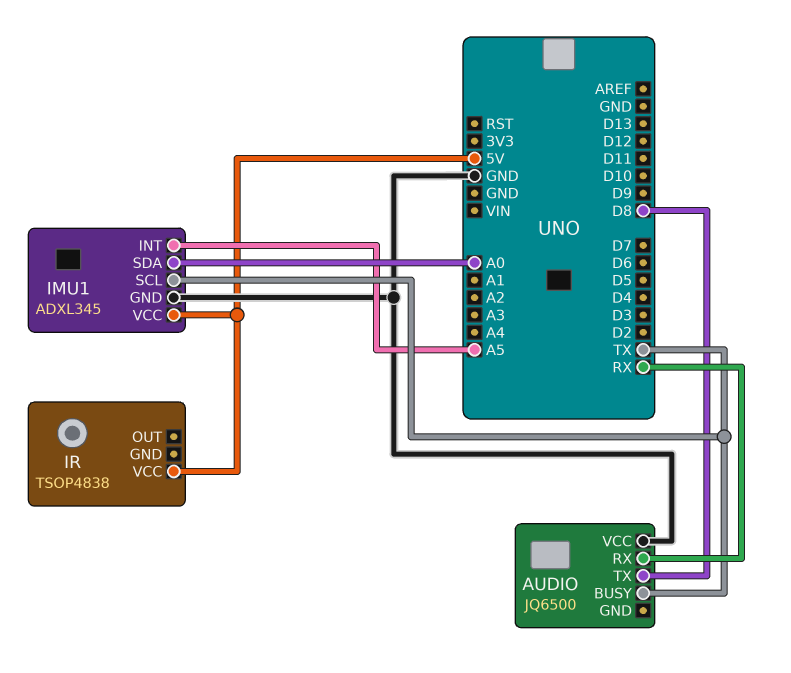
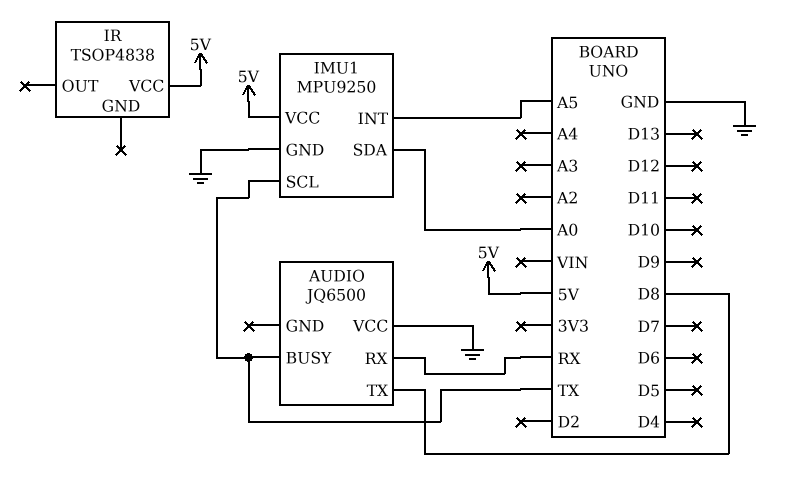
IMU1: ADXL345 -> MPU9250

